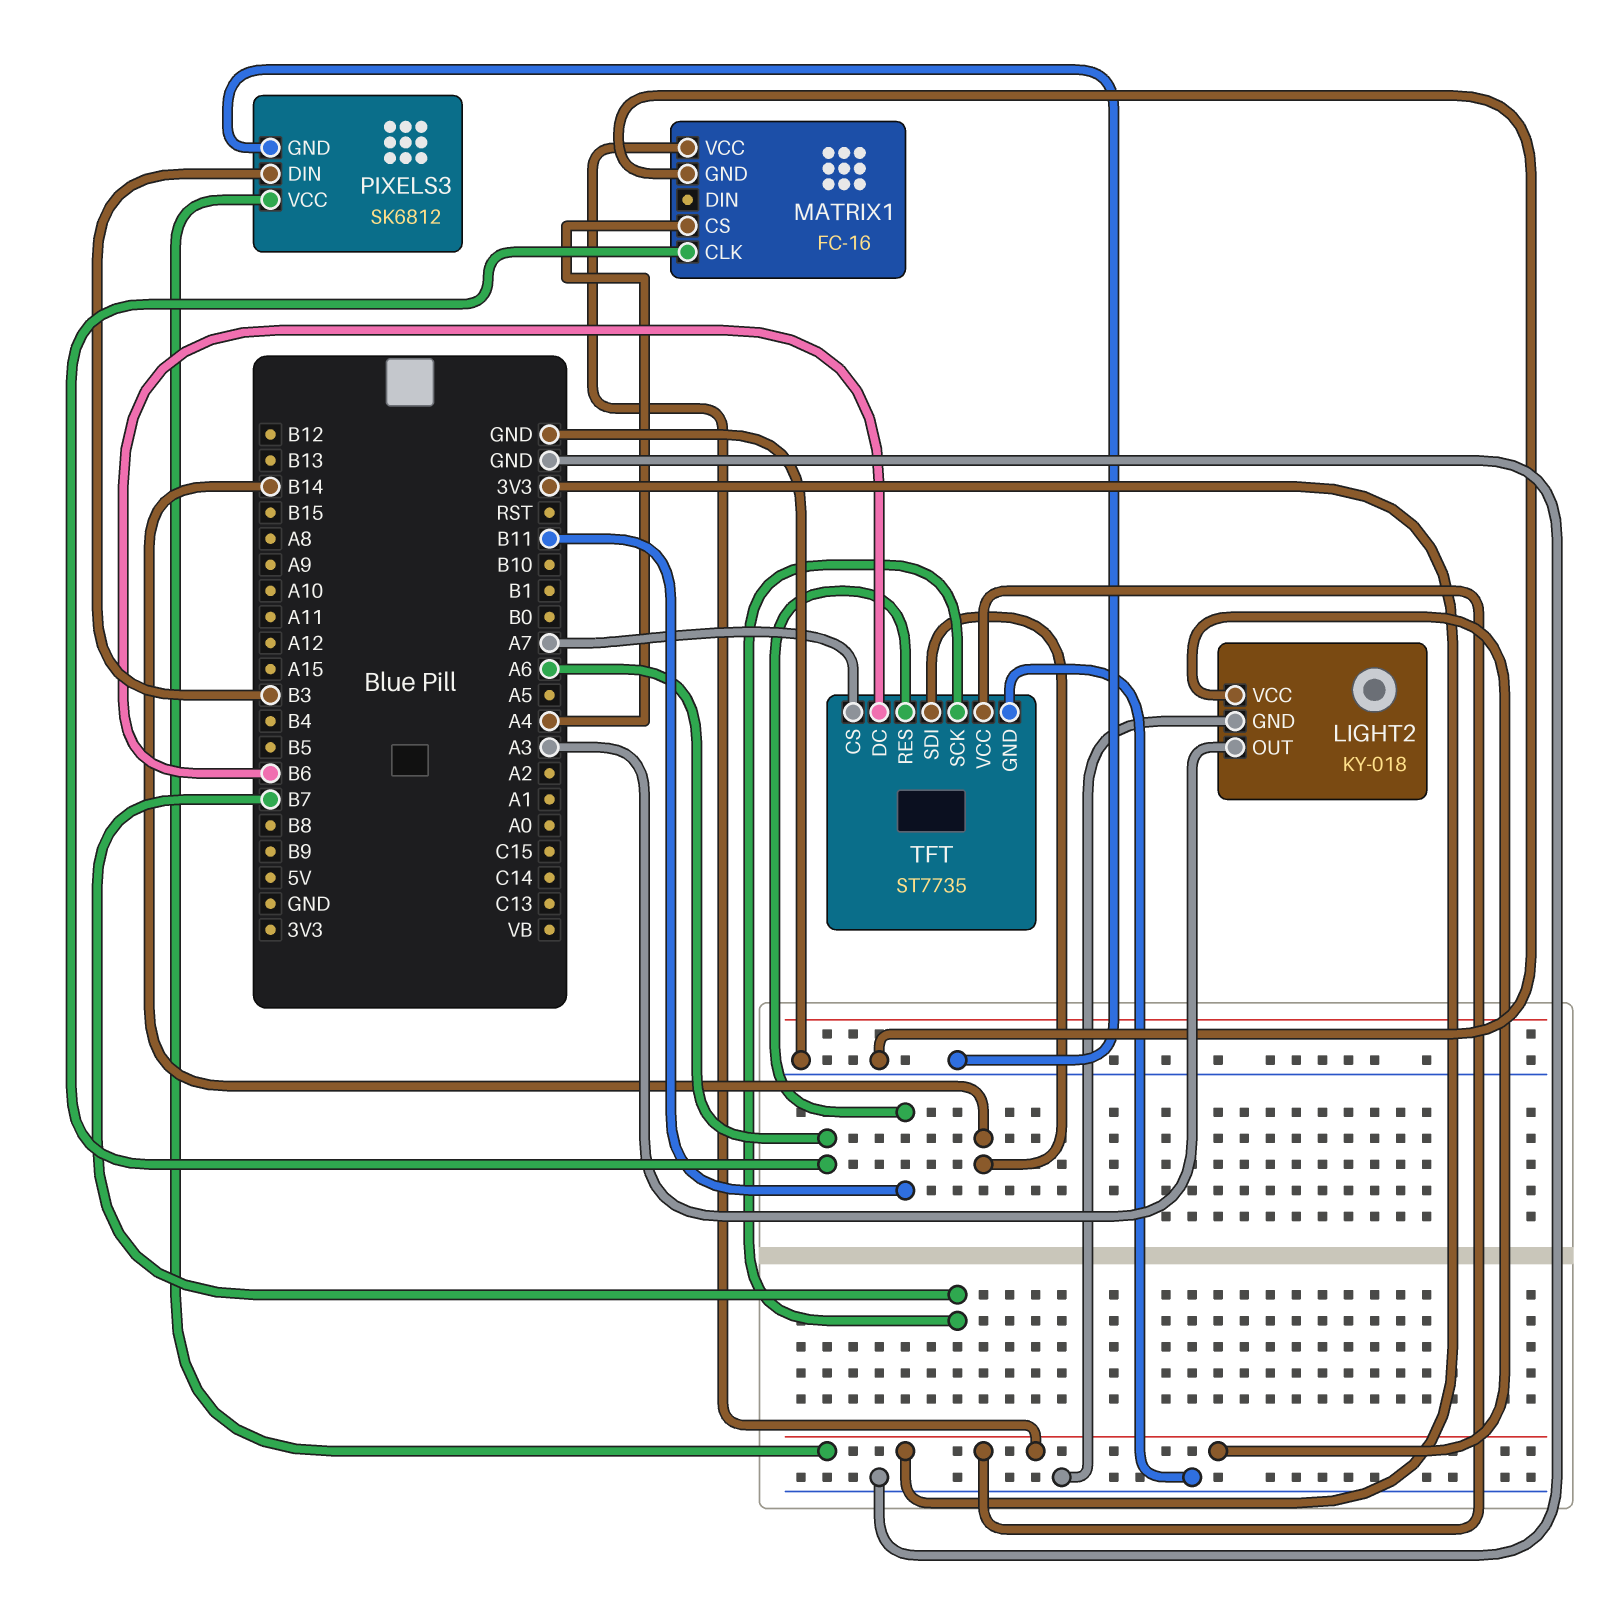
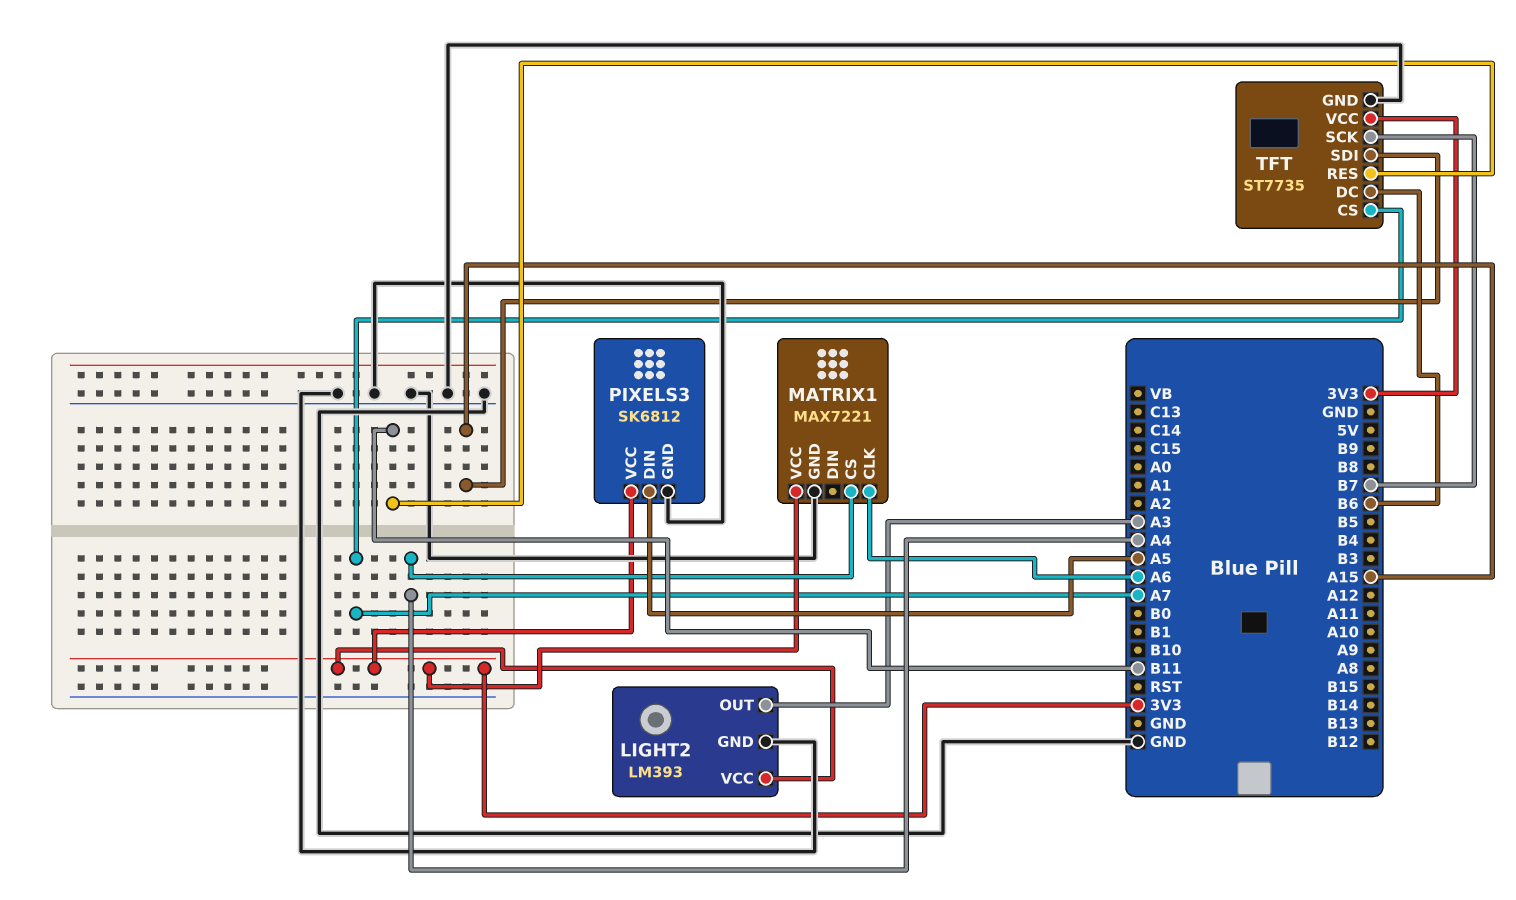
LIGHT2: KY-018 -> LM393
MATRIX1: FC-16 -> MAX7221
PIXELS3 pin DIN: B3 -> A5
TFT pin SDI: B14 -> A15

